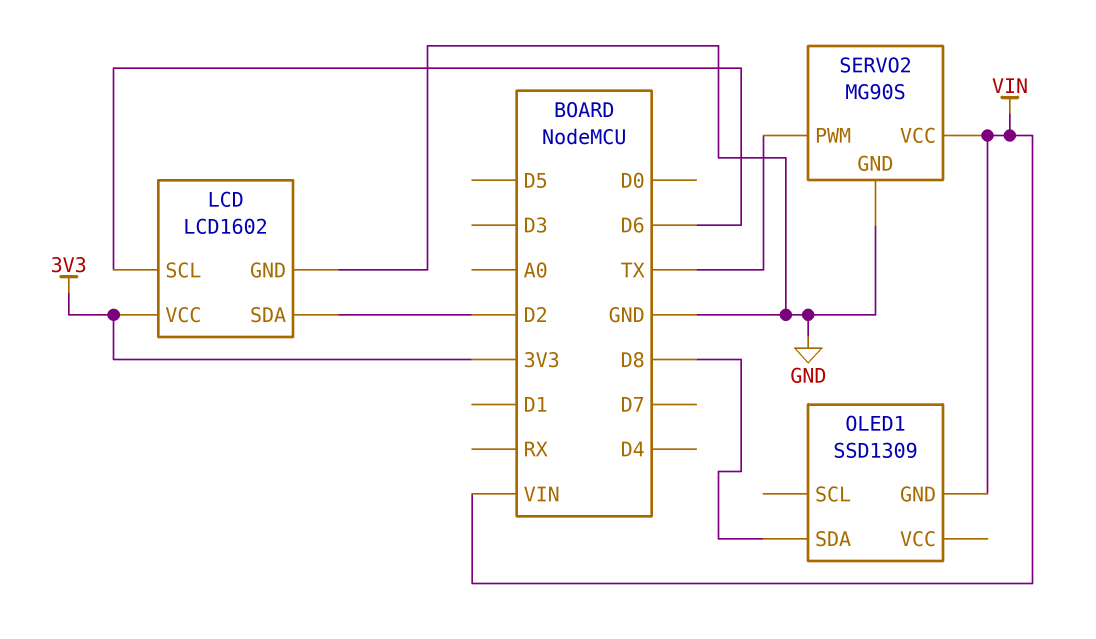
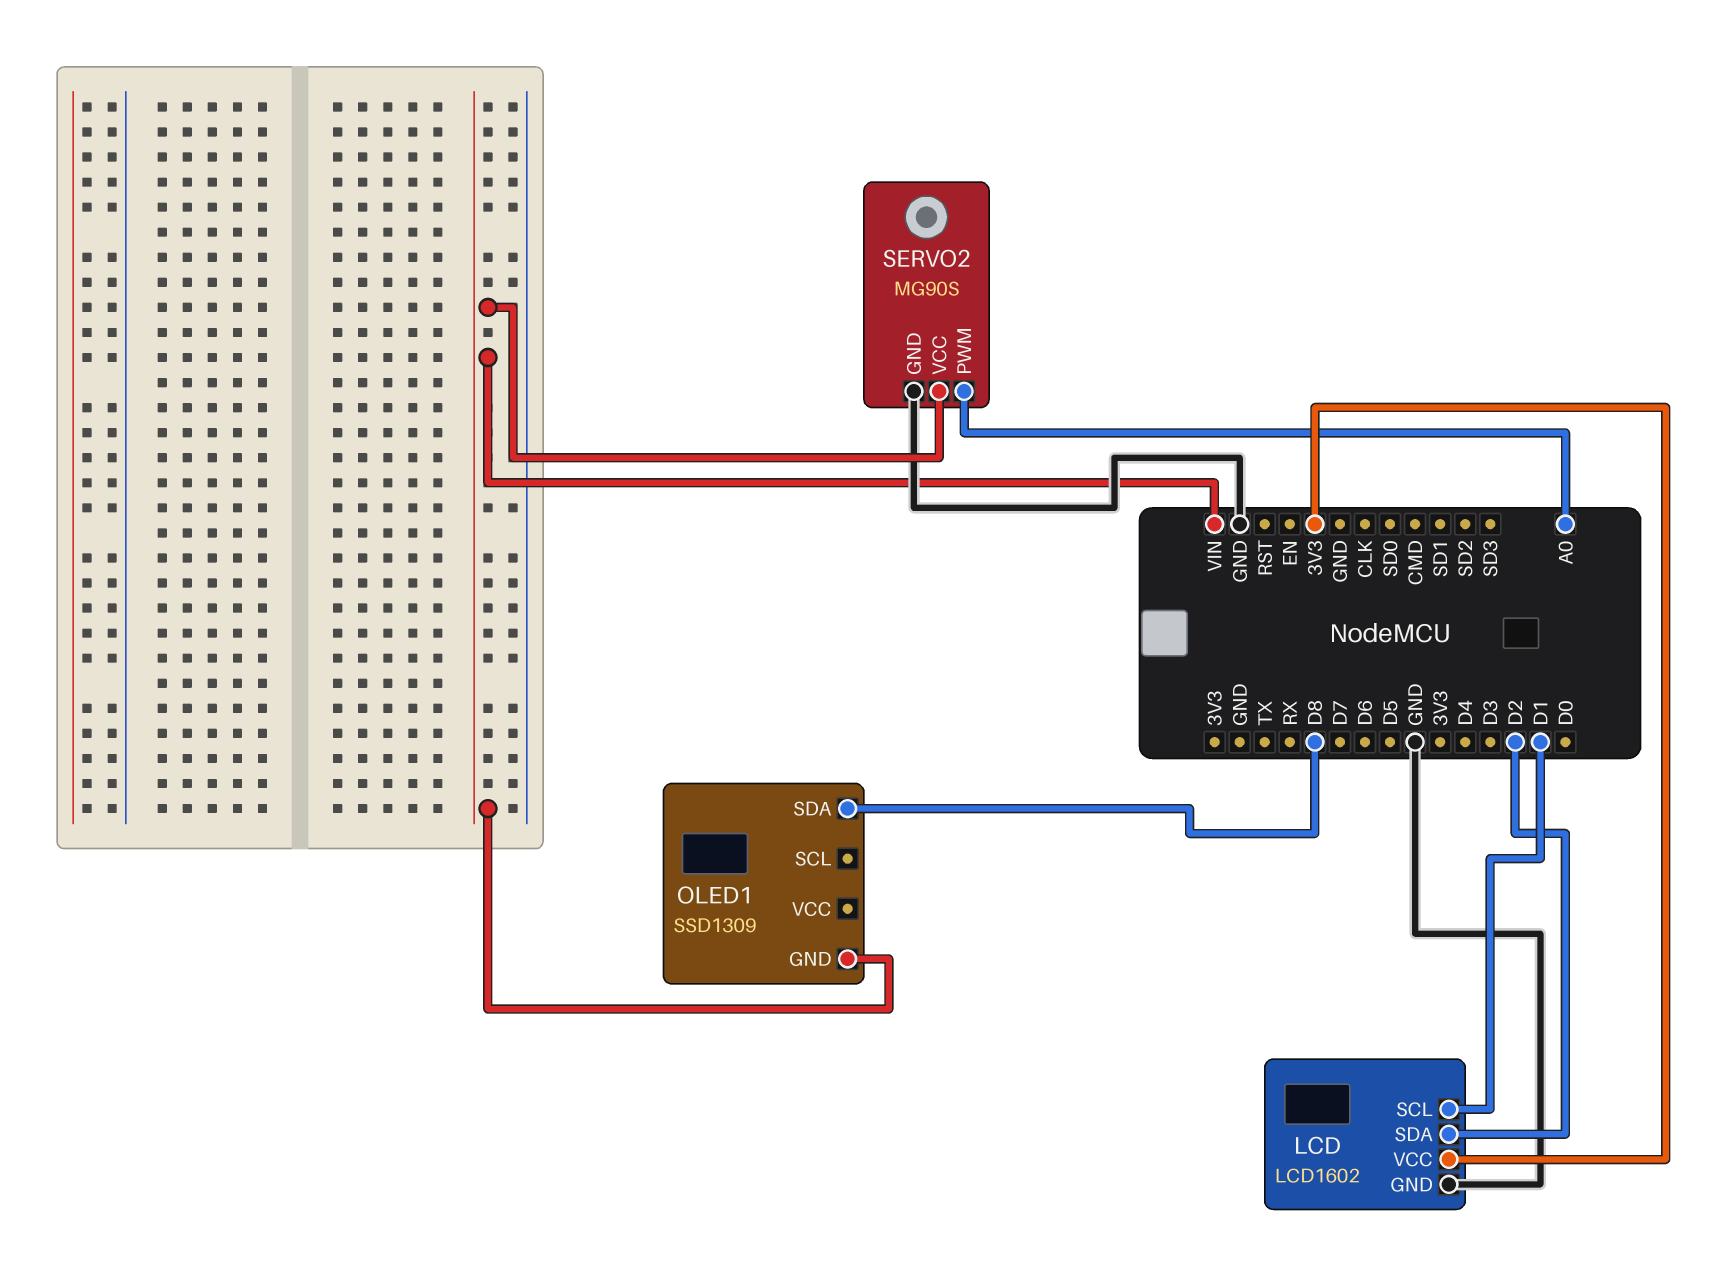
LCD pin SCL: D6 -> D1
SERVO2 pin PWM: TX -> A0

